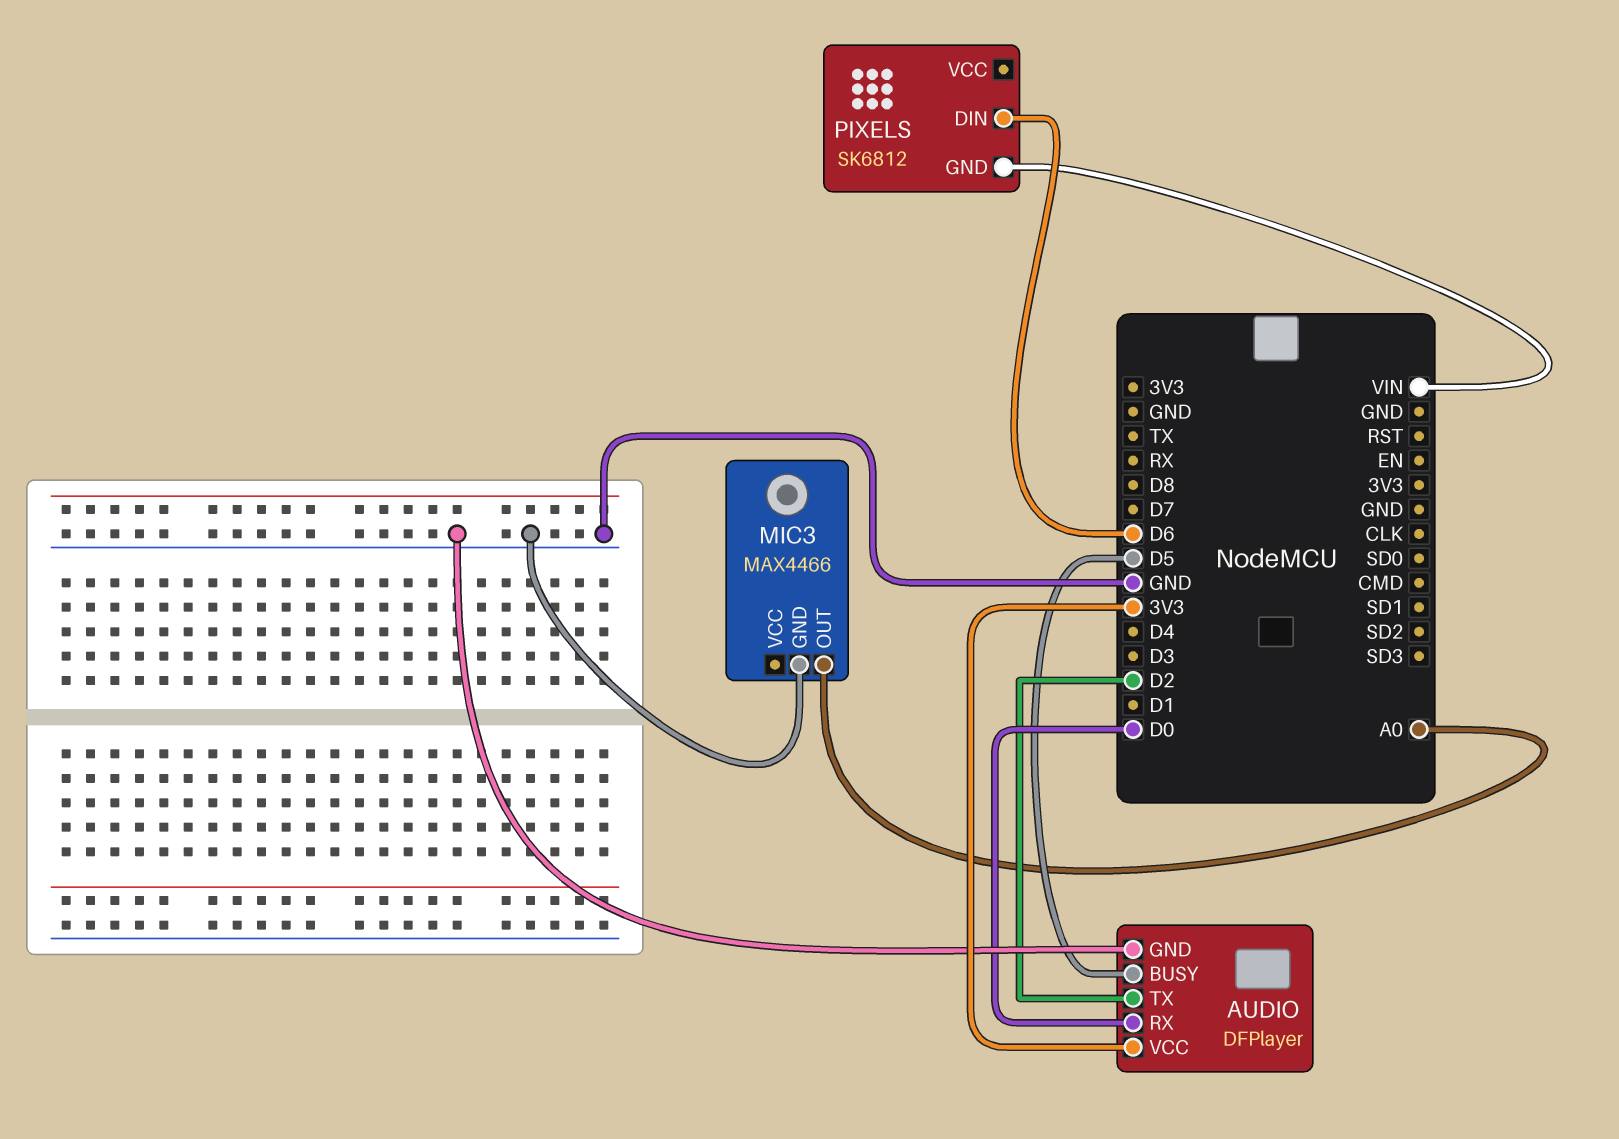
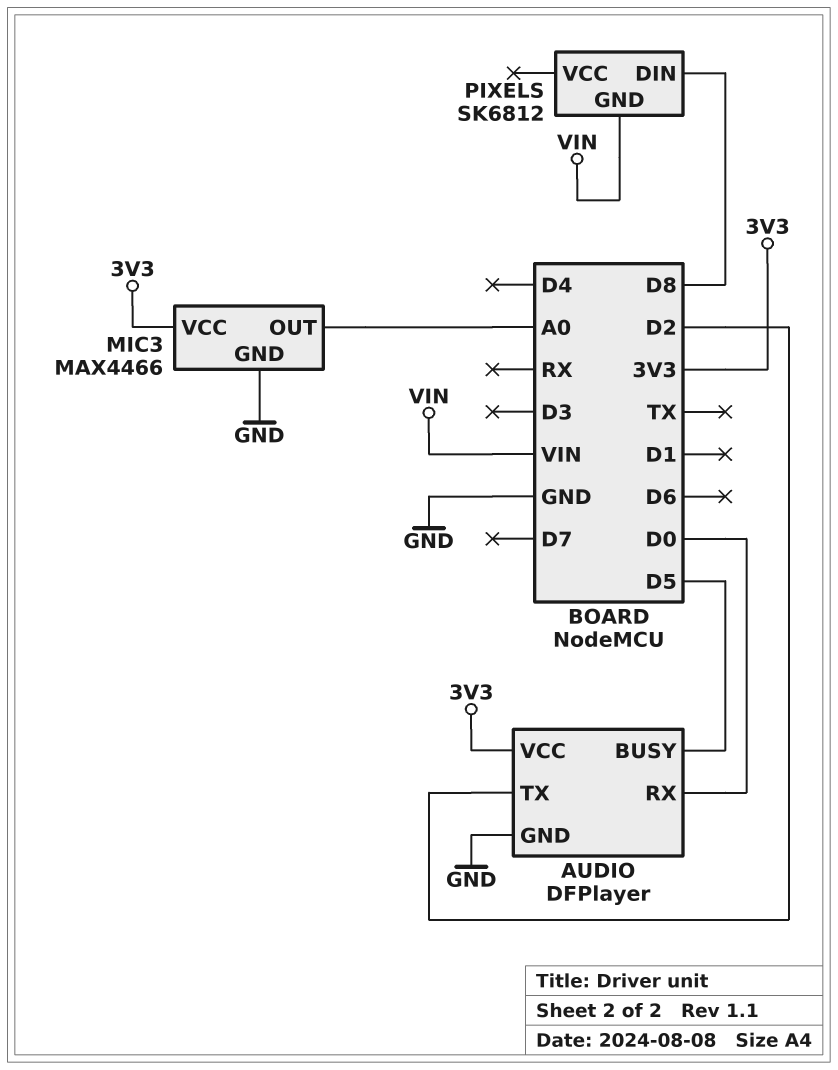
MIC3 pin VCC: none -> 3V3
PIXELS pin DIN: D6 -> D8

